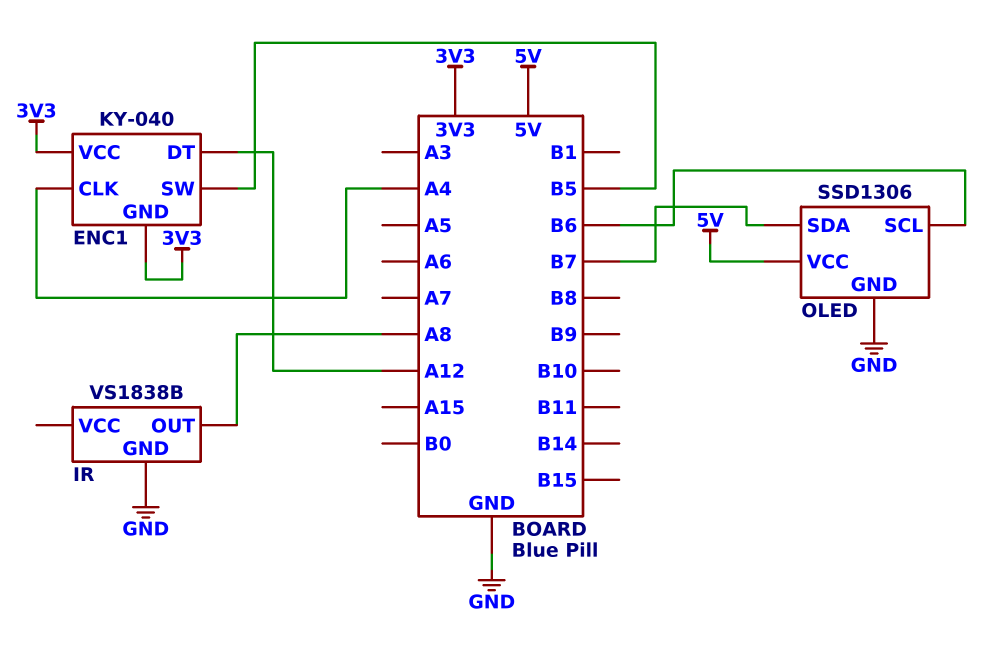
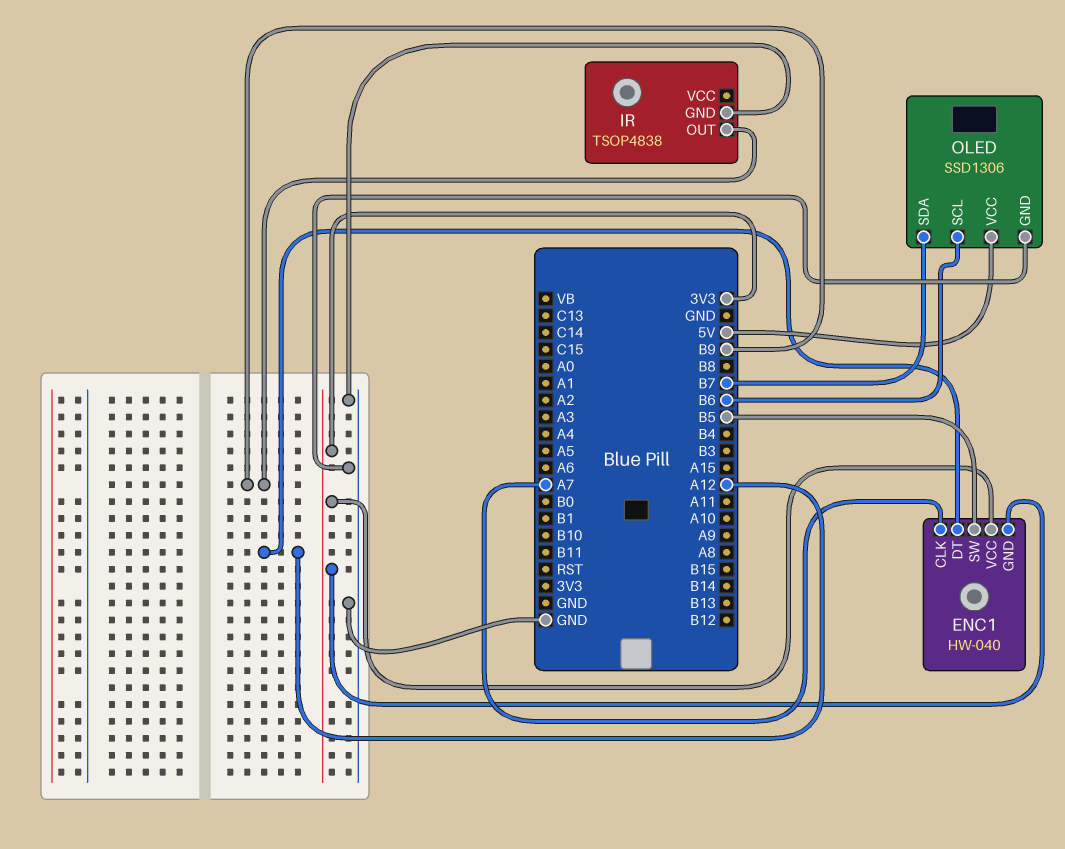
ENC1: KY-040 -> HW-040
ENC1 pin CLK: A4 -> A7
IR: VS1838B -> TSOP4838
IR pin OUT: A8 -> B9

